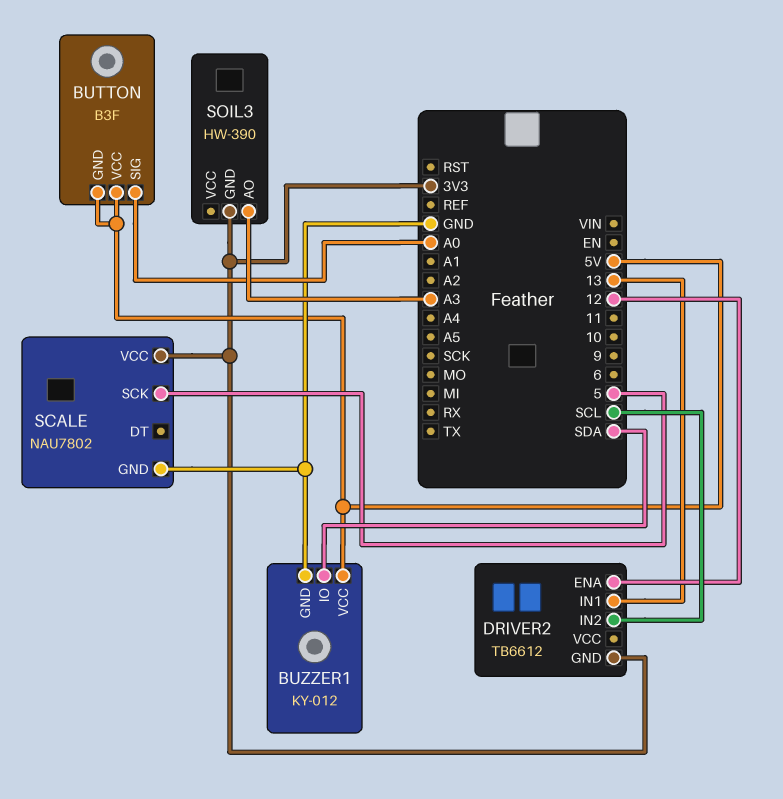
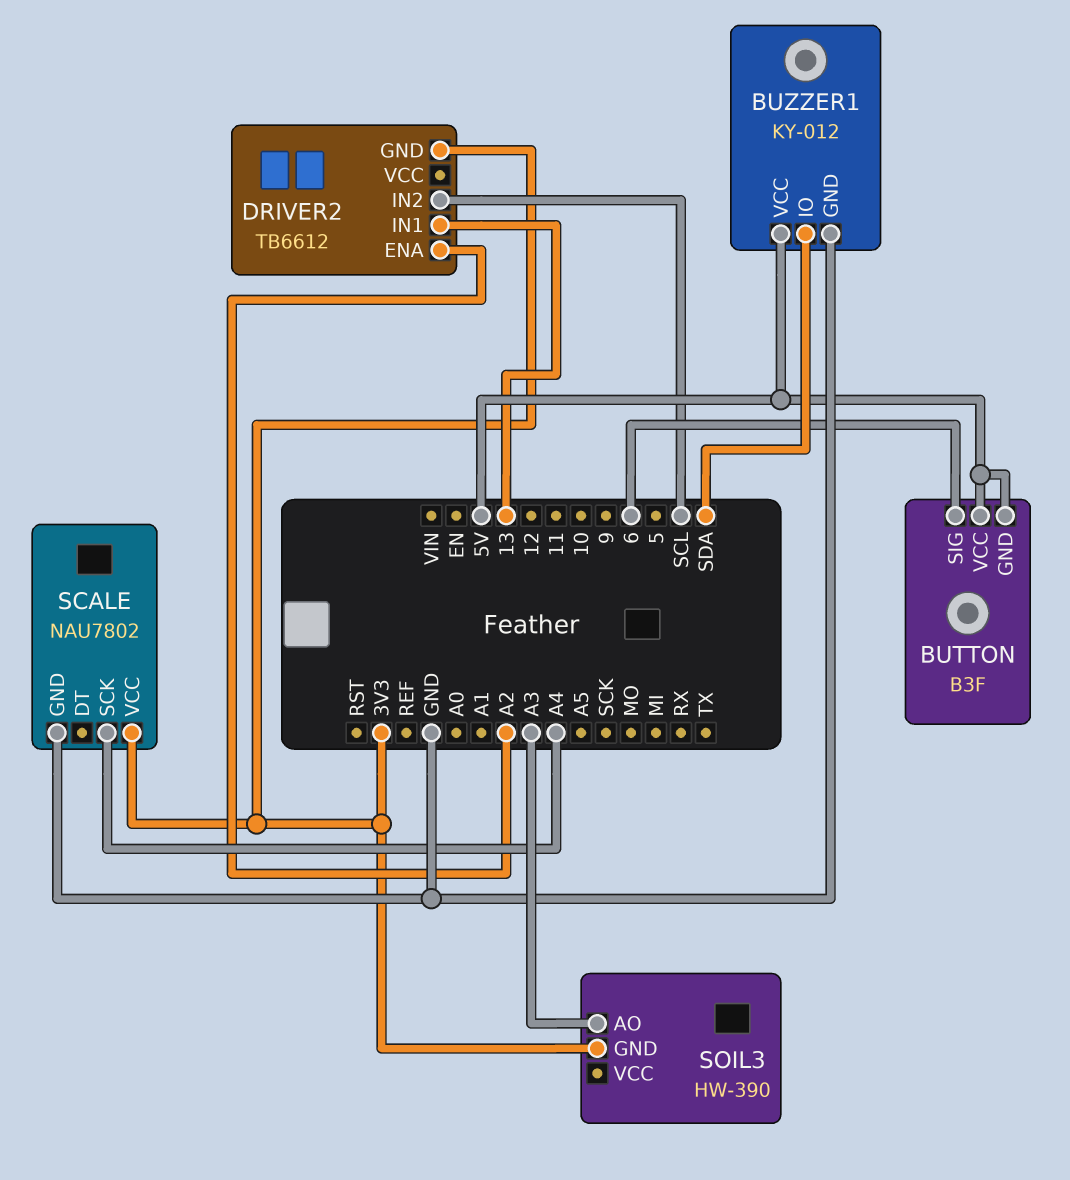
BUTTON pin SIG: A0 -> 6
DRIVER2 pin ENA: 12 -> A2
SCALE pin SCK: 5 -> A4

